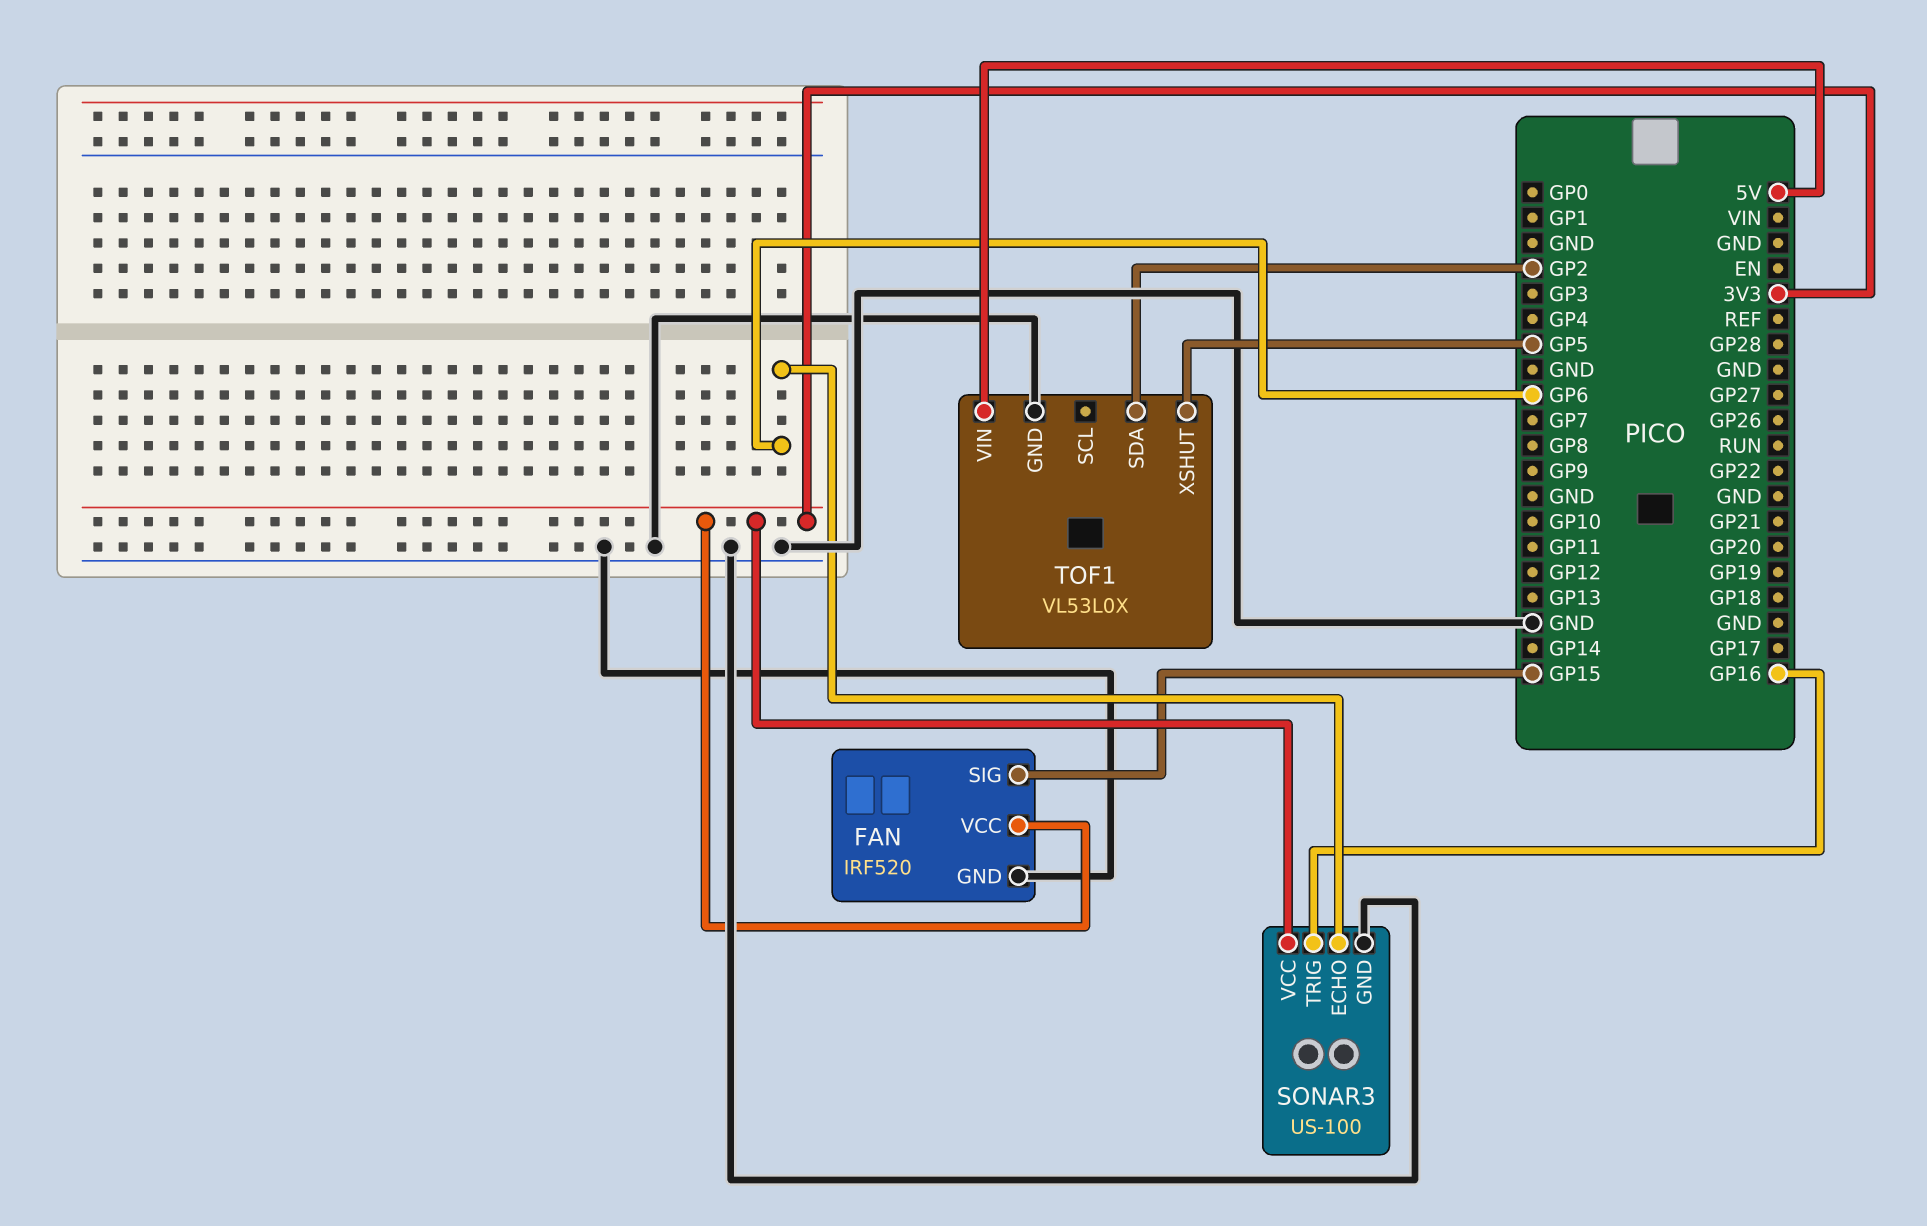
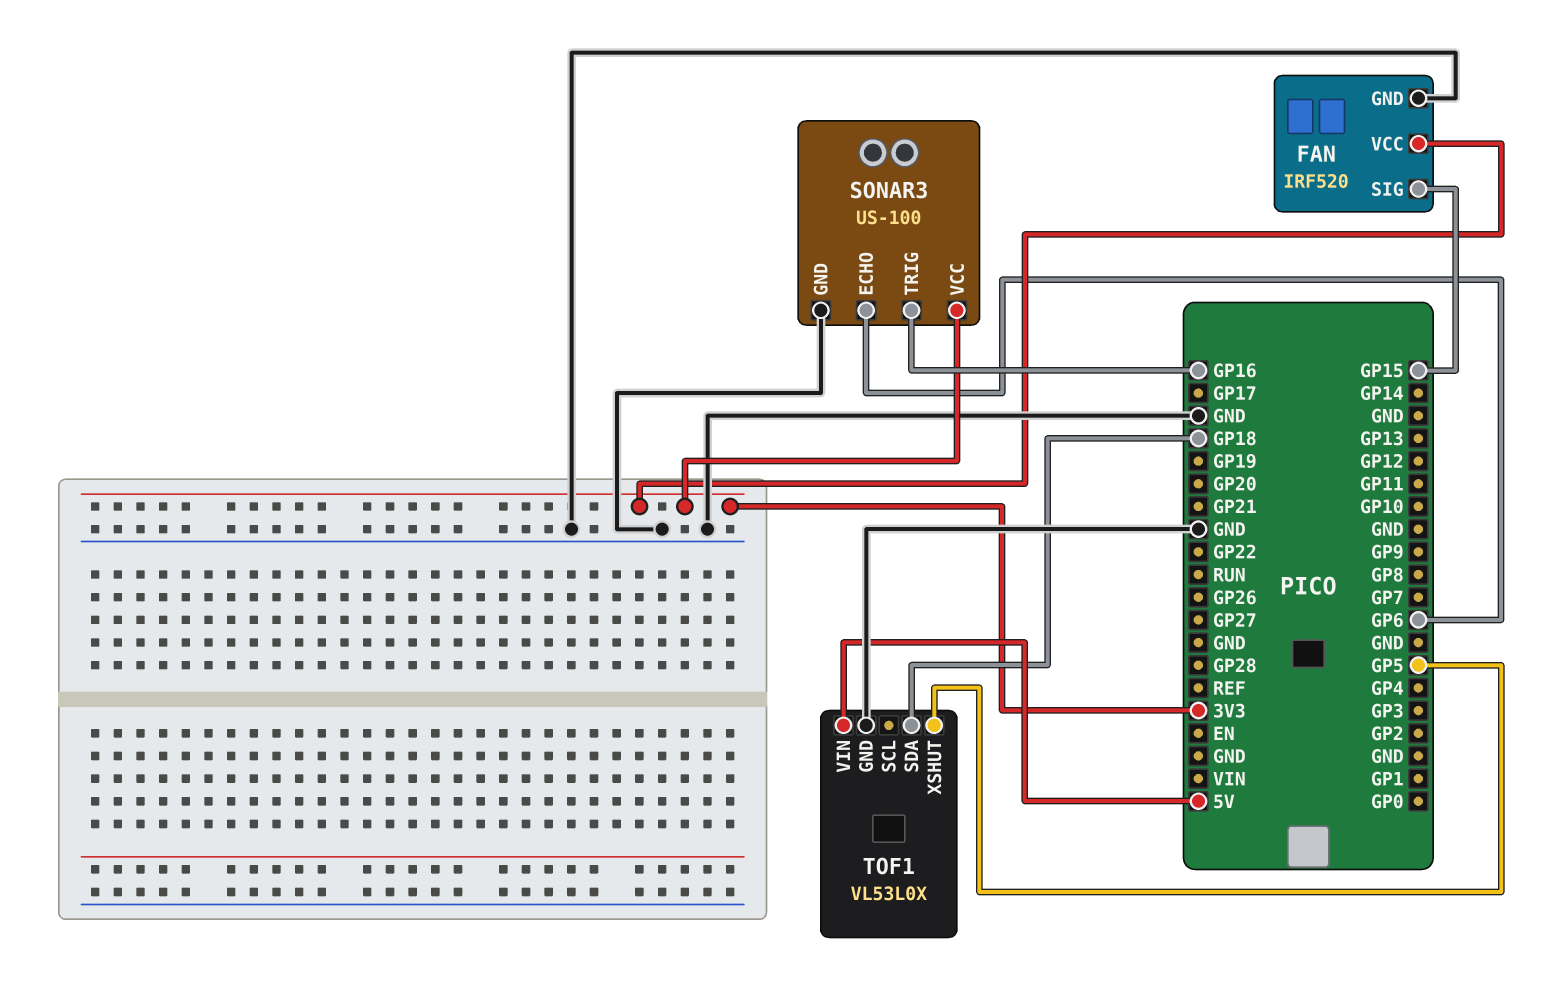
TOF1 pin SDA: GP2 -> GP18

